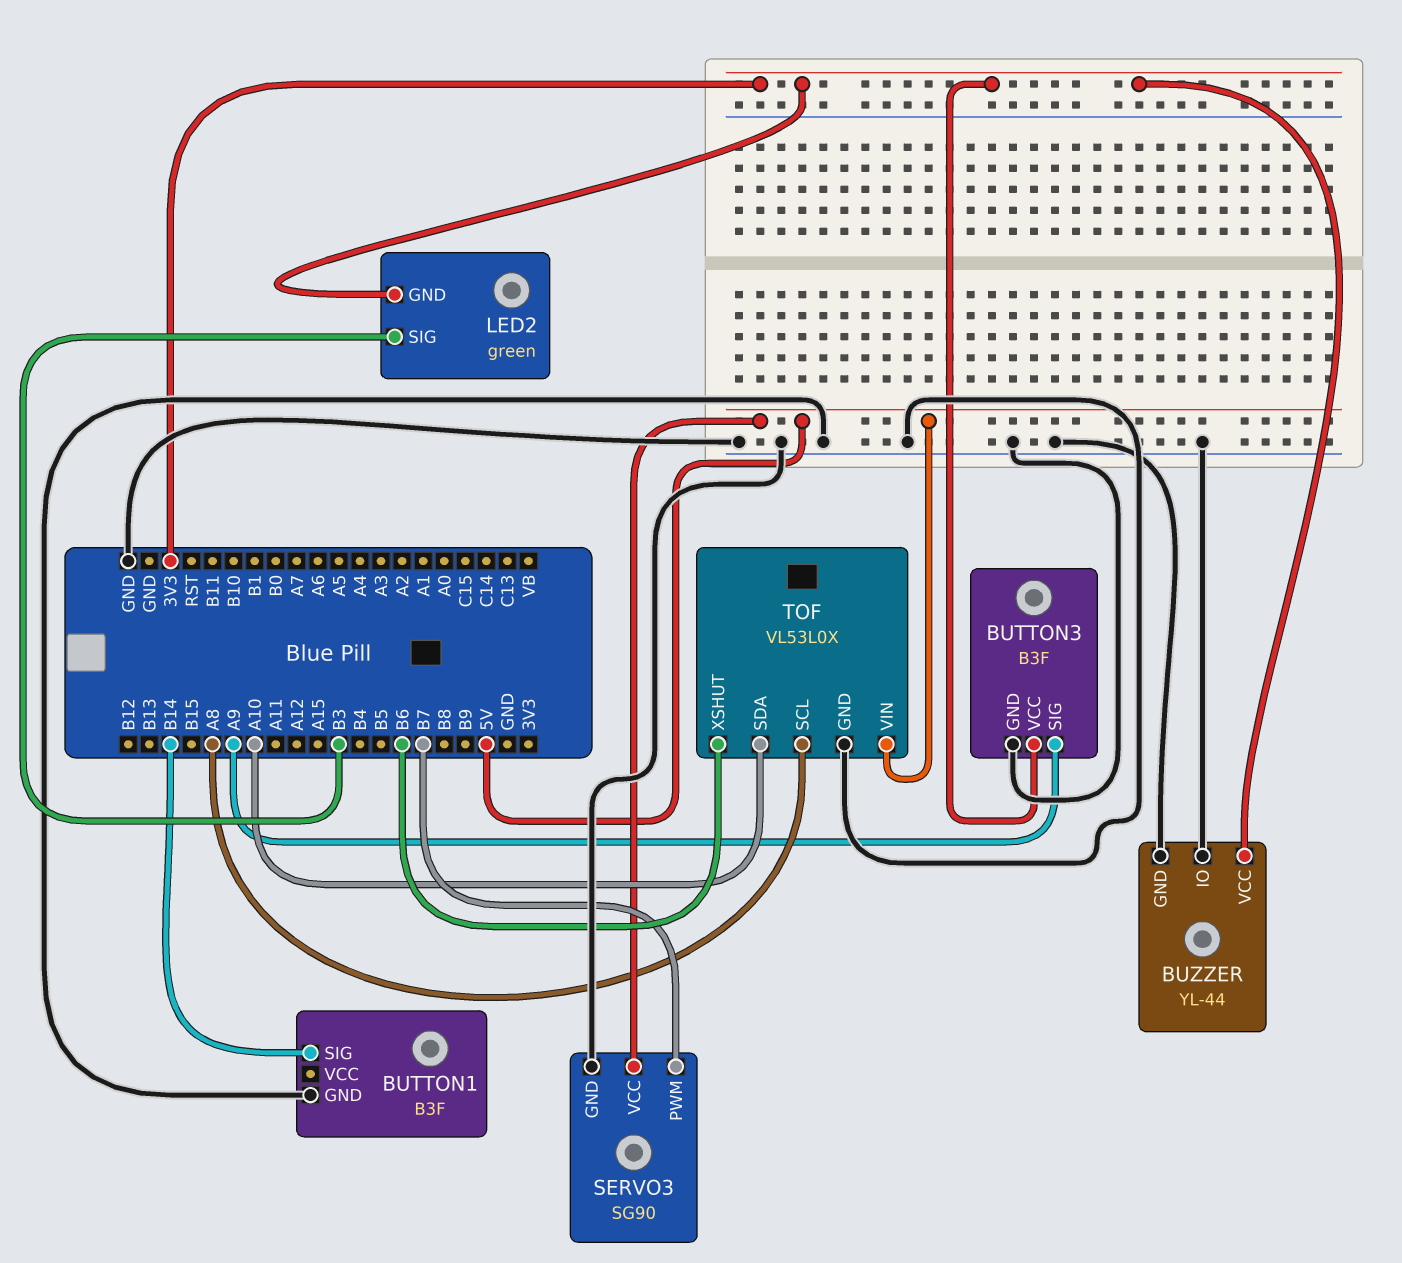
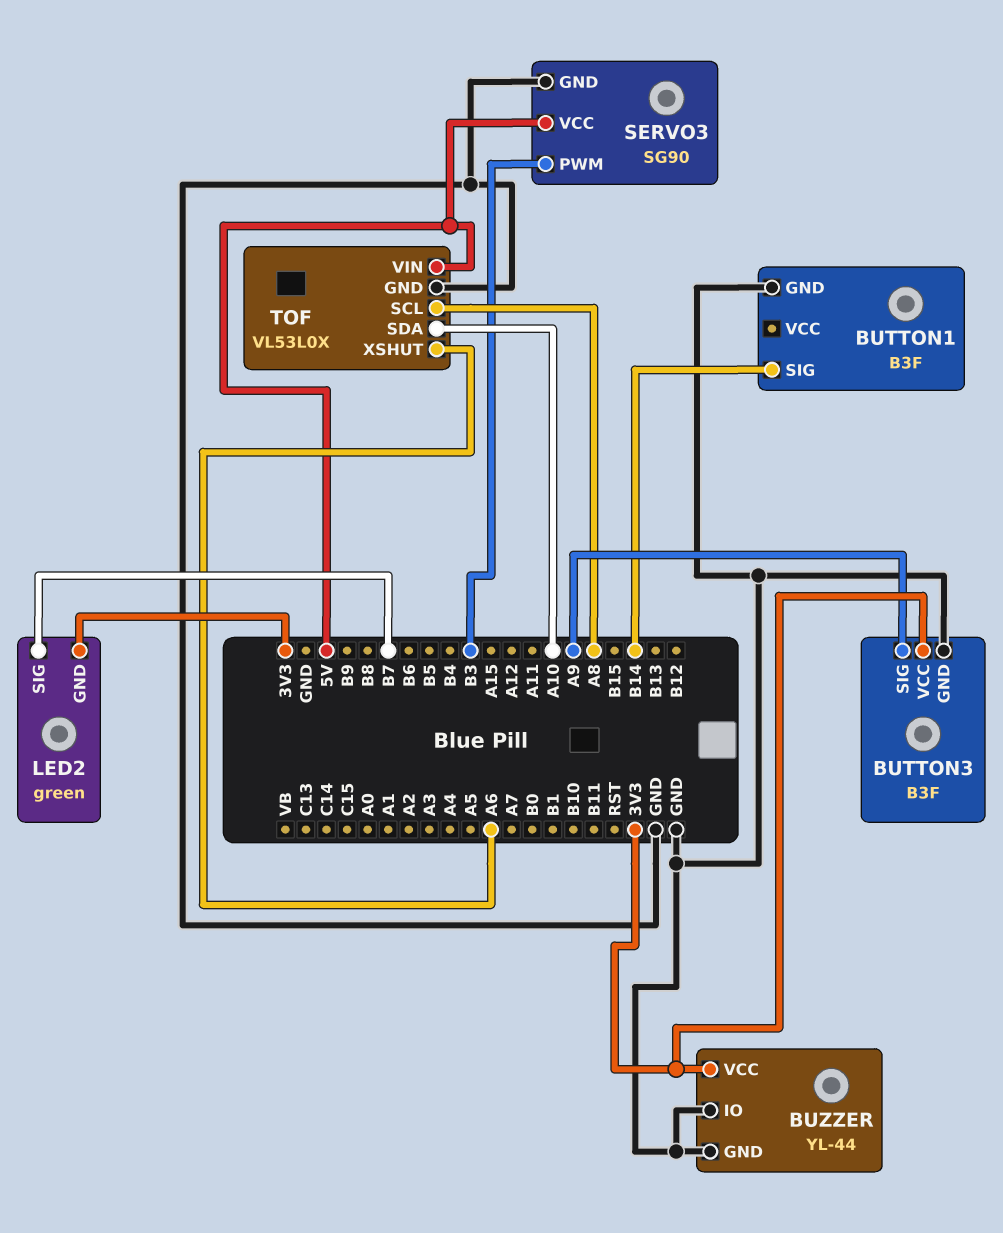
LED2 pin SIG: B3 -> B7
SERVO3 pin PWM: B7 -> B3
TOF pin XSHUT: B6 -> A6

